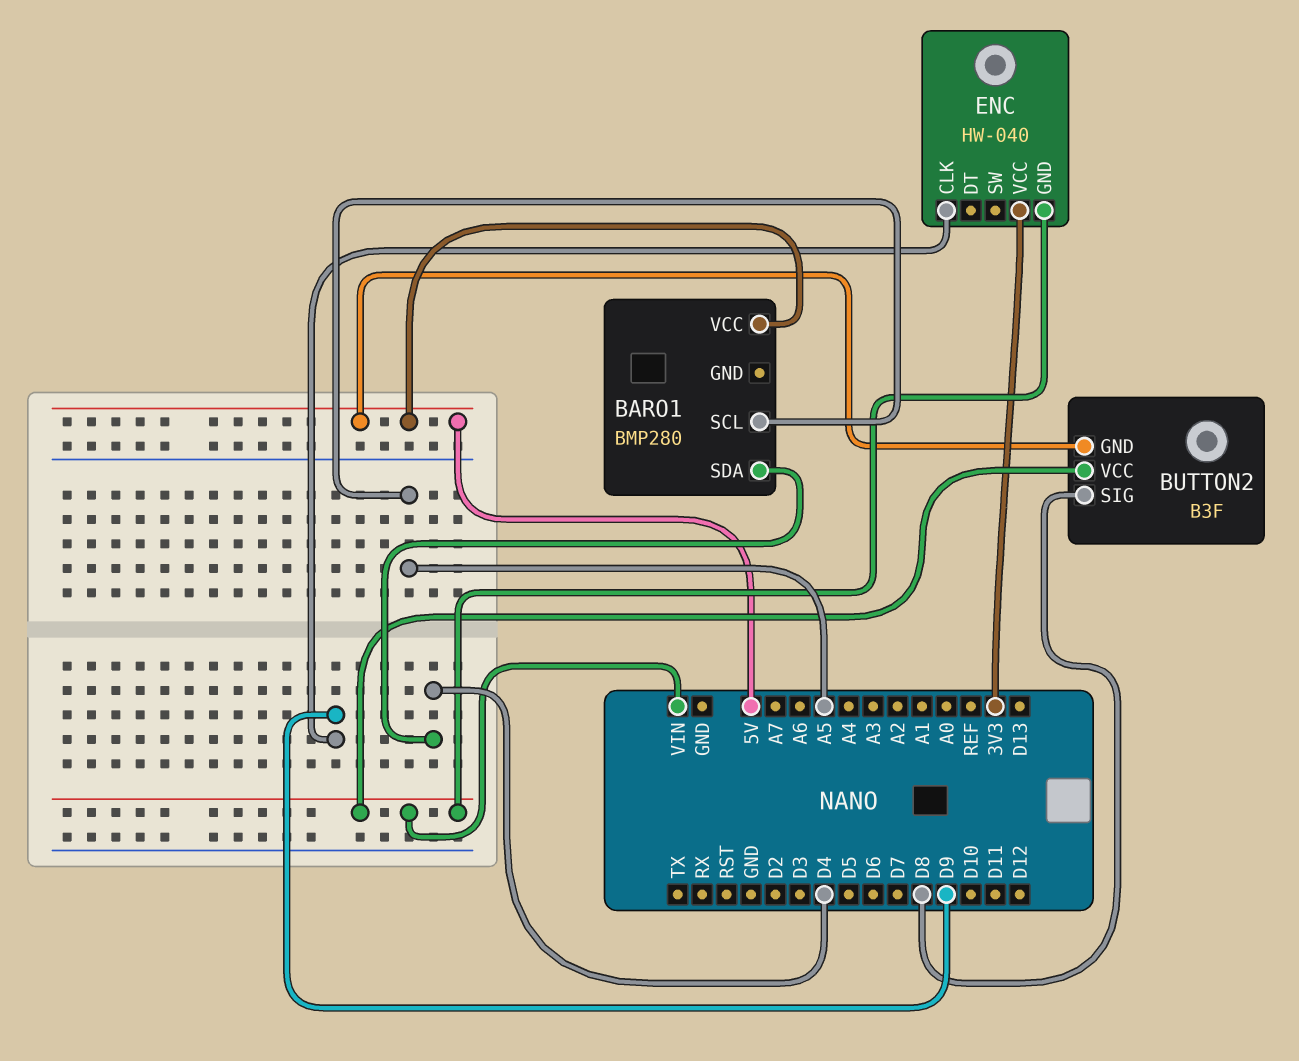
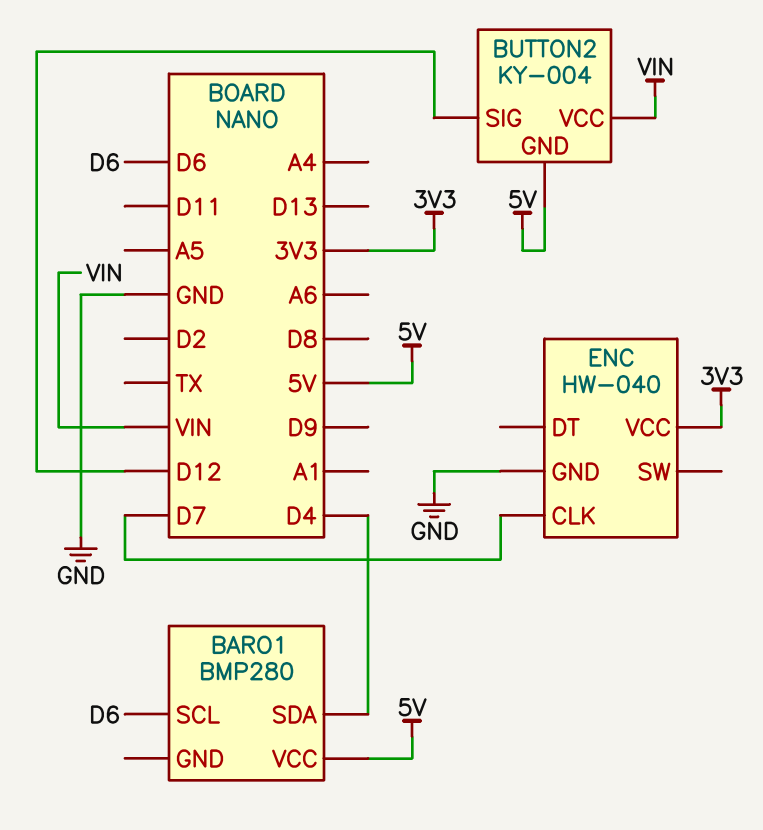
BARO1 pin SCL: A5 -> D6
BUTTON2: B3F -> KY-004
BUTTON2 pin SIG: D8 -> D12
ENC pin CLK: D9 -> D7
ENC pin GND: VIN -> GND

